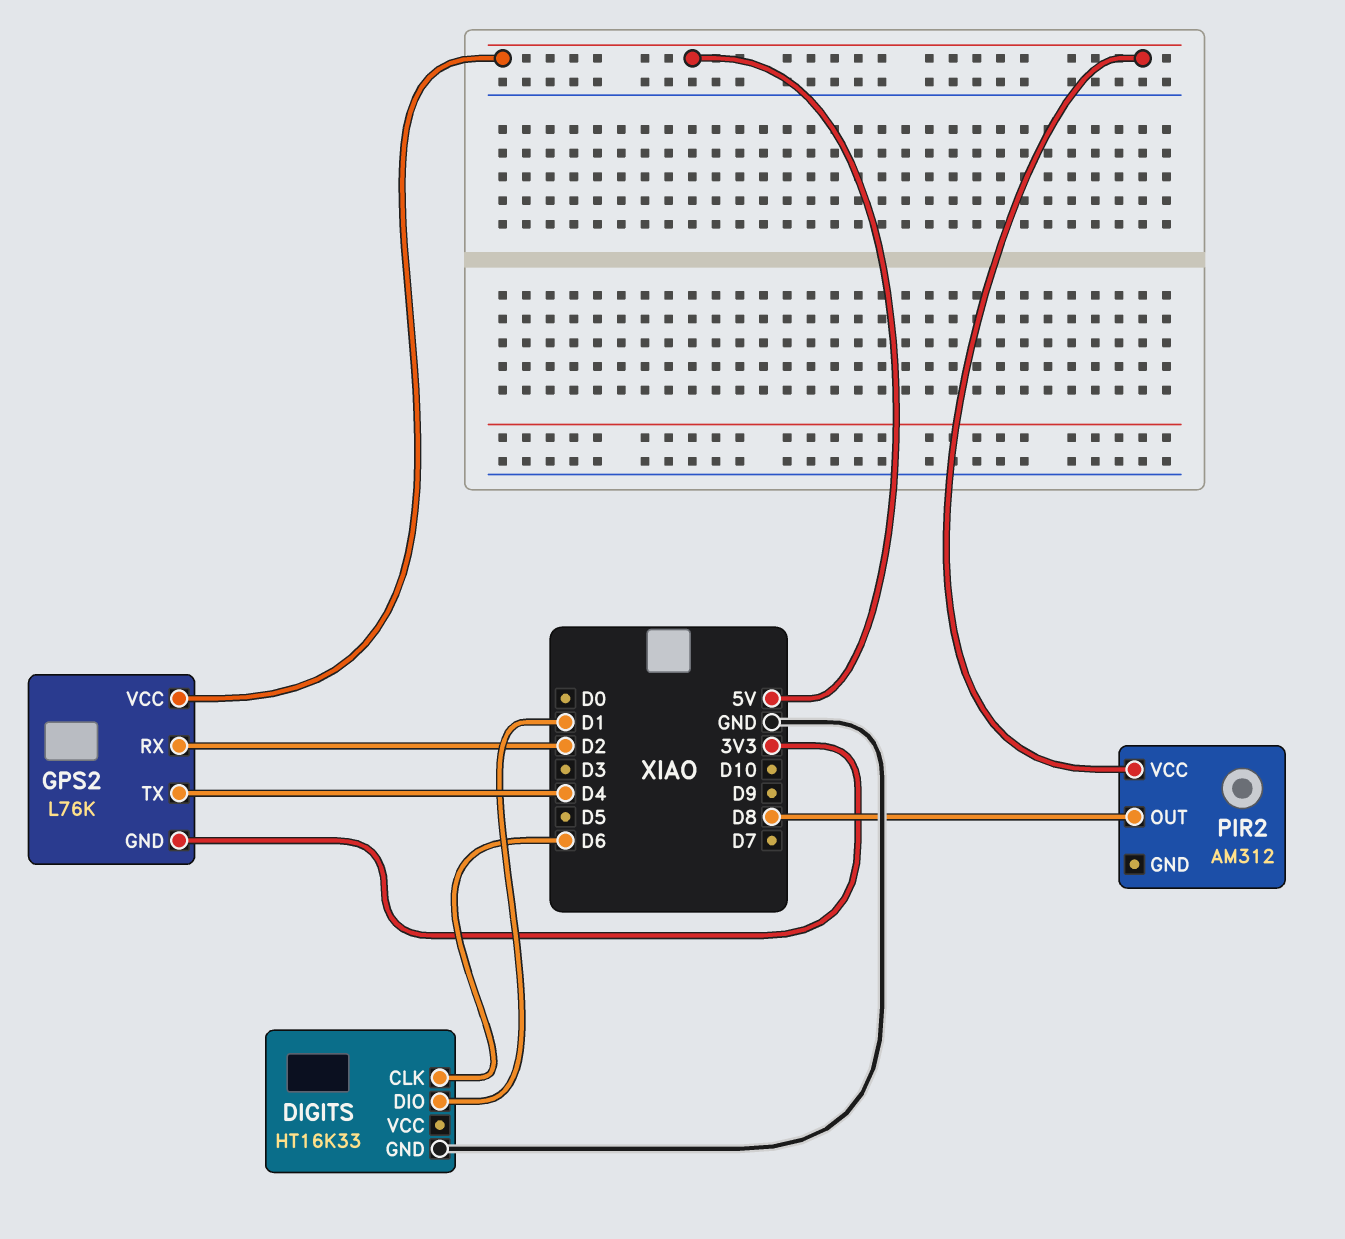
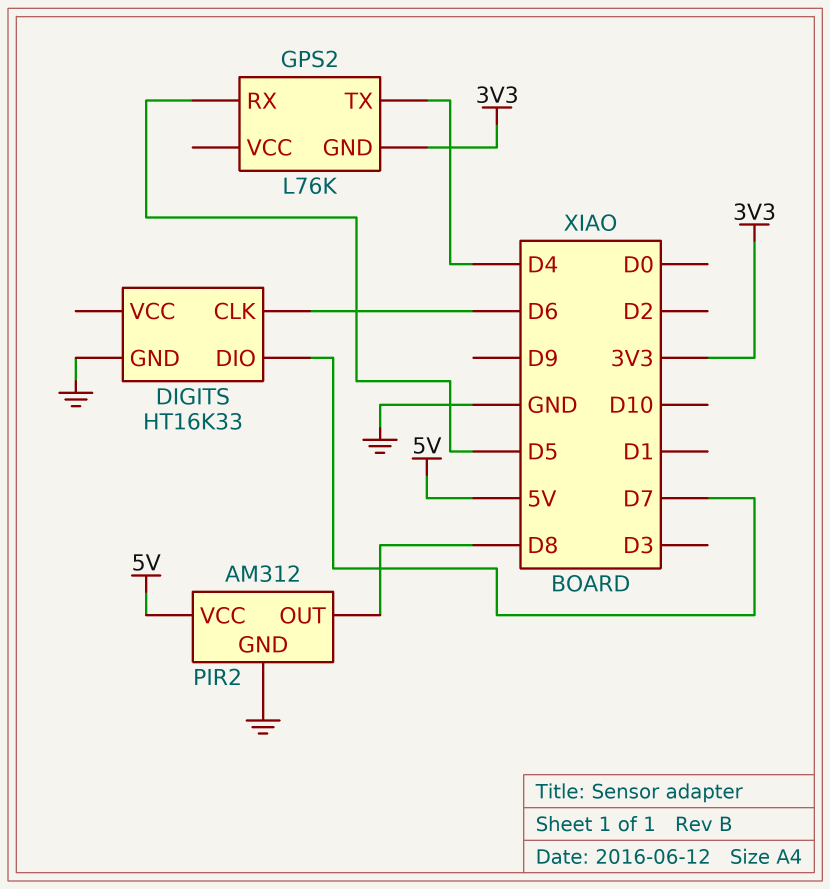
DIGITS pin DIO: D1 -> D7
GPS2 pin RX: D2 -> D5
GPS2 pin VCC: 5V -> none
PIR2 pin GND: none -> GND

